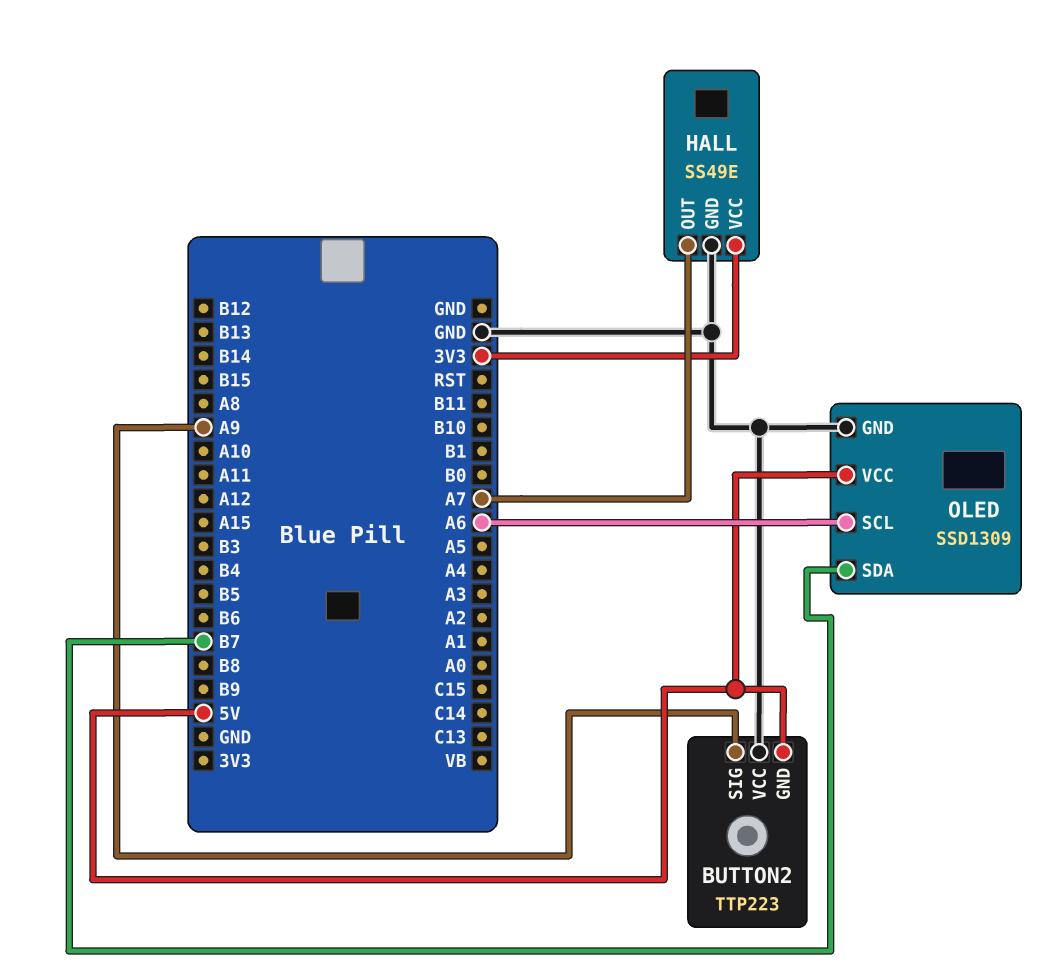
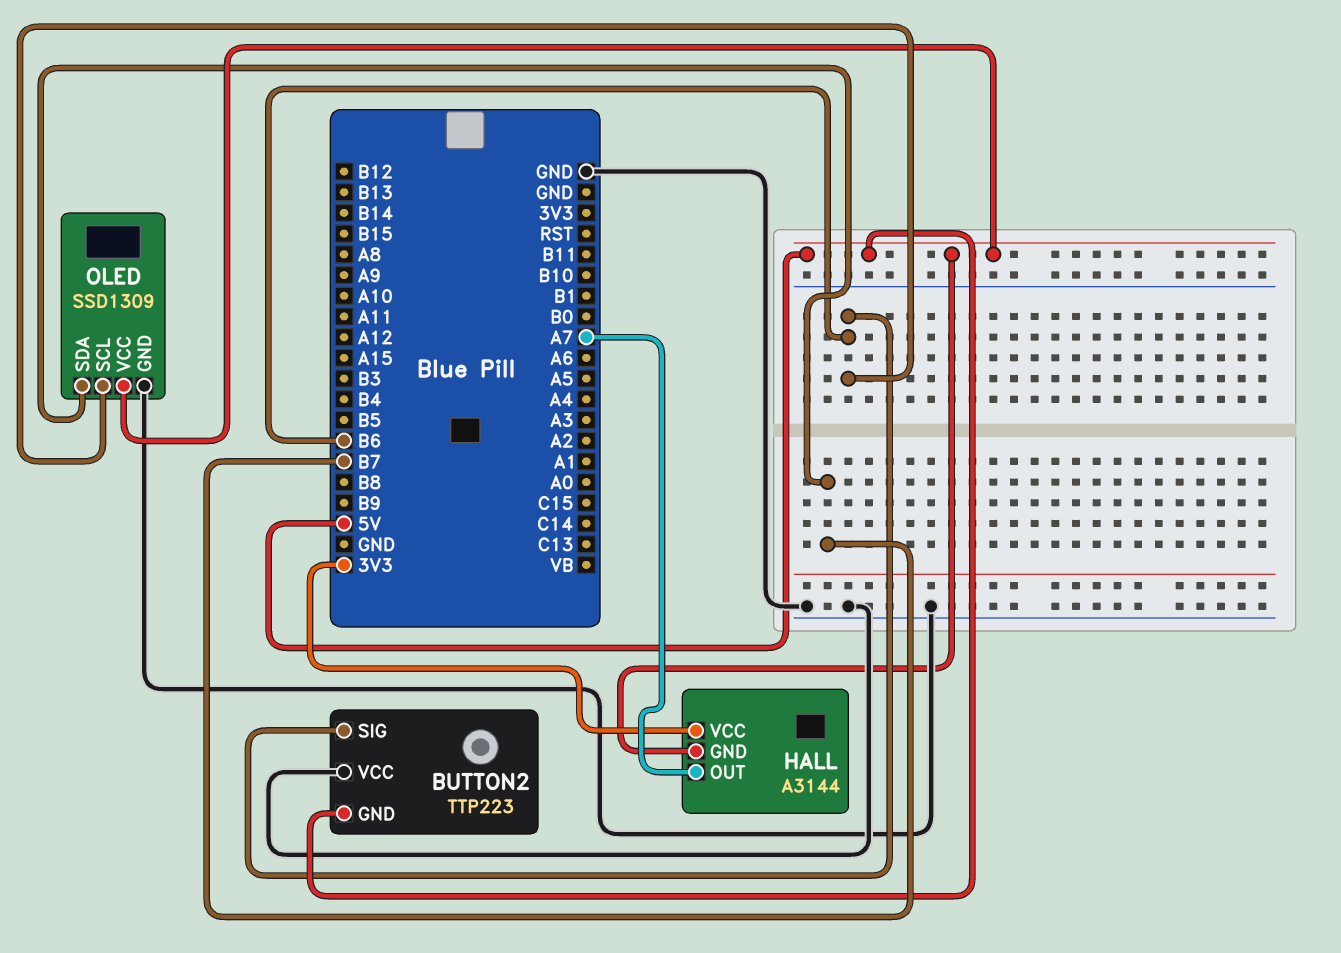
BUTTON2 pin SIG: A9 -> B6
HALL: SS49E -> A3144
HALL pin GND: GND -> 5V
OLED pin SCL: A6 -> B6

